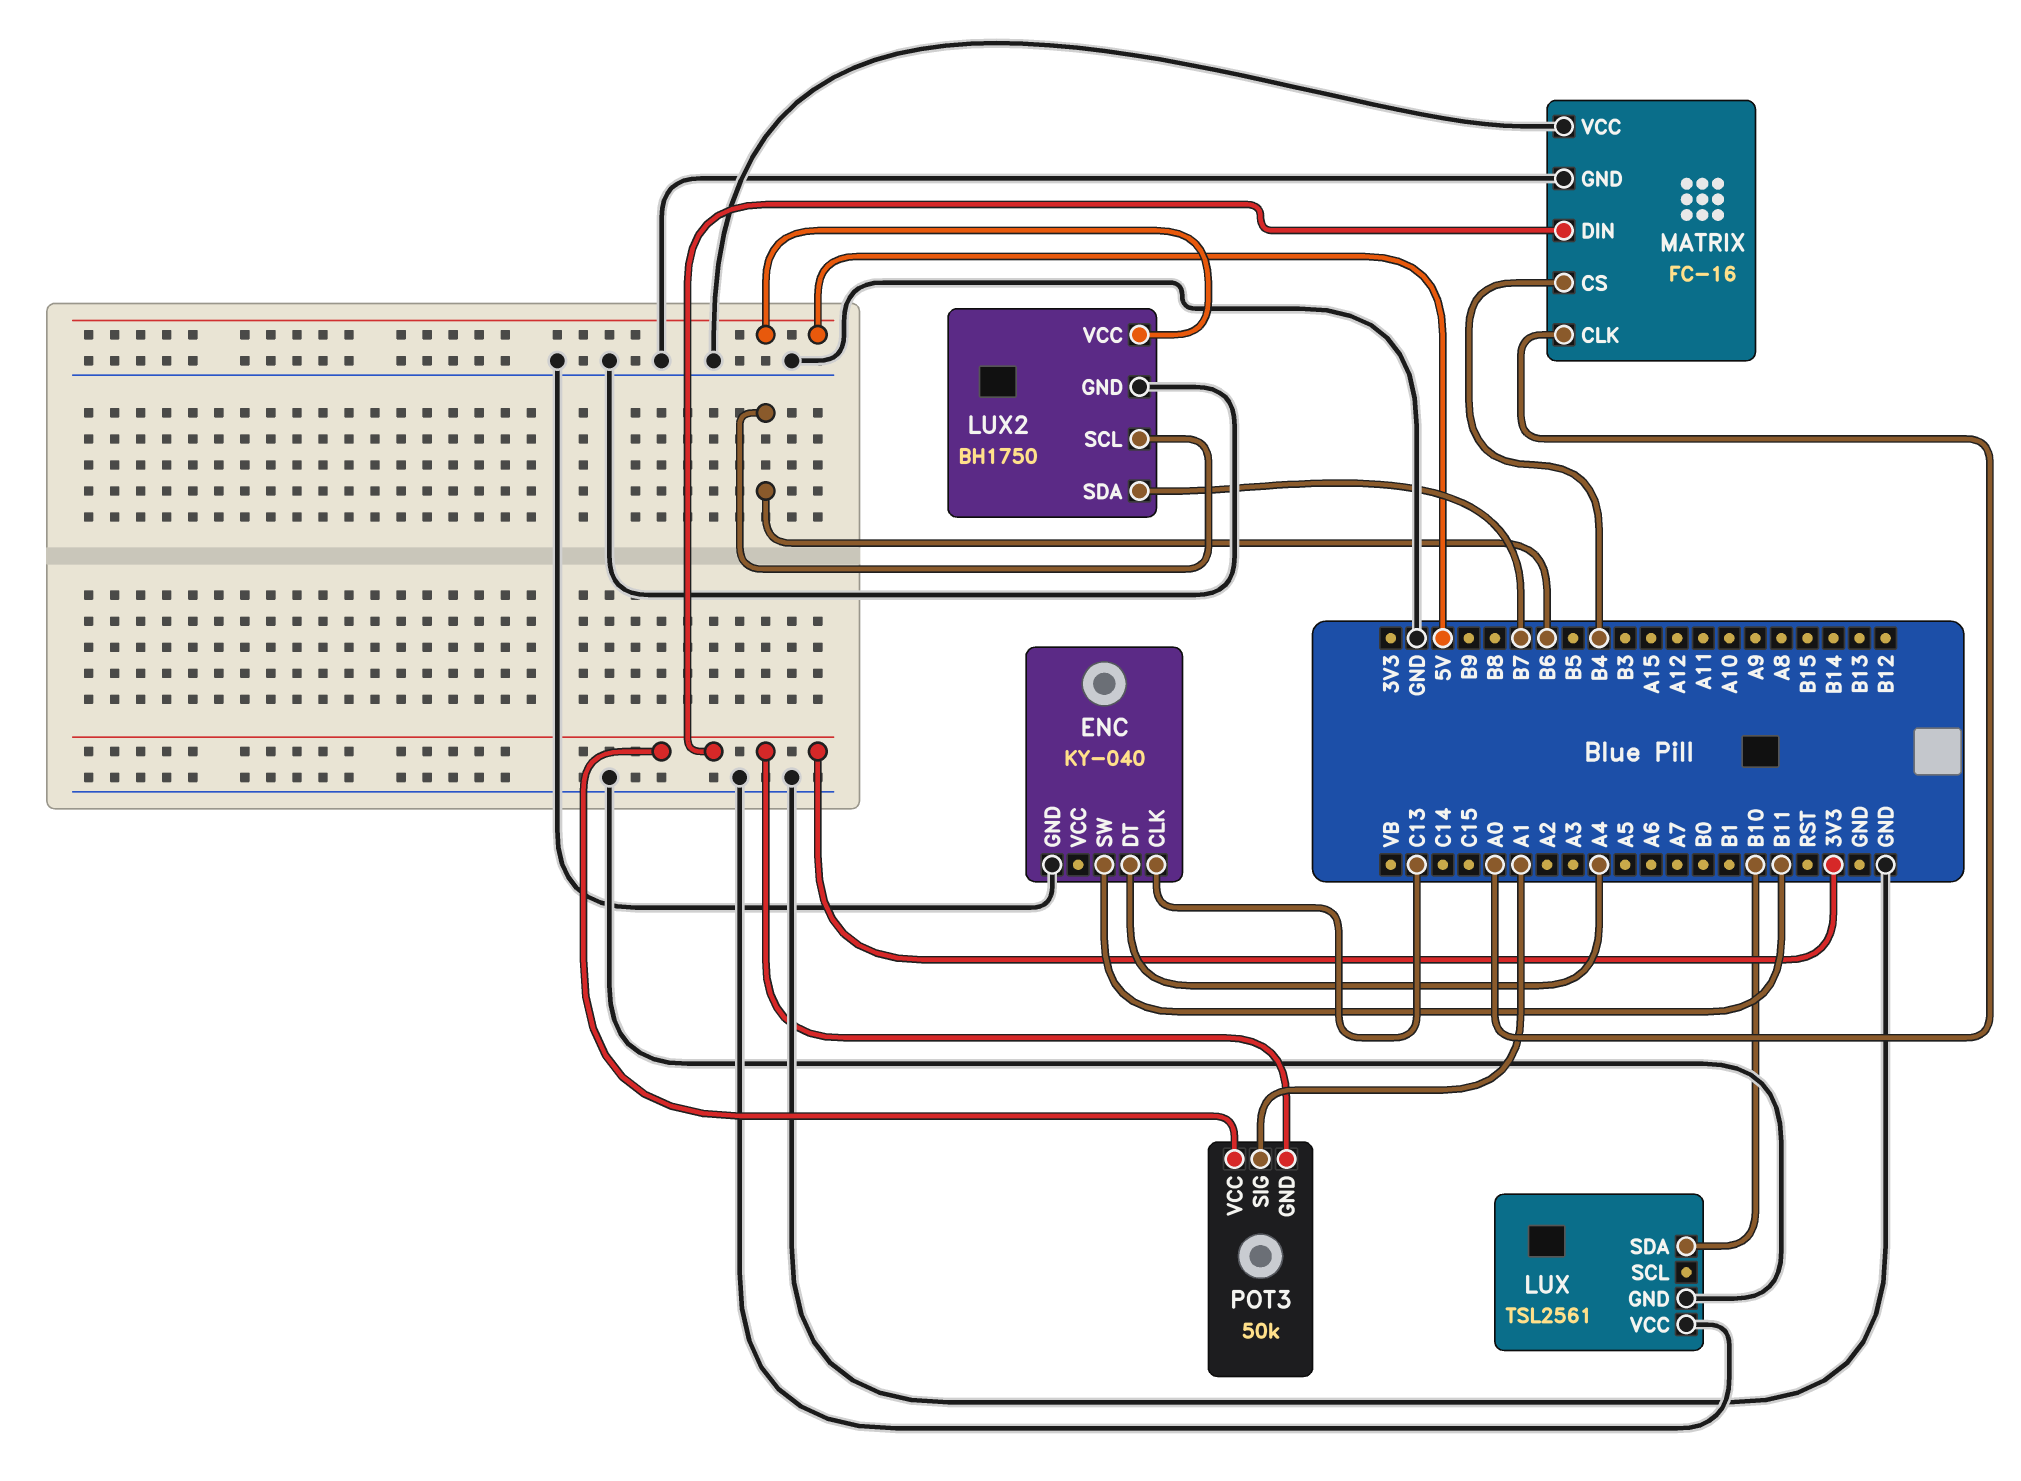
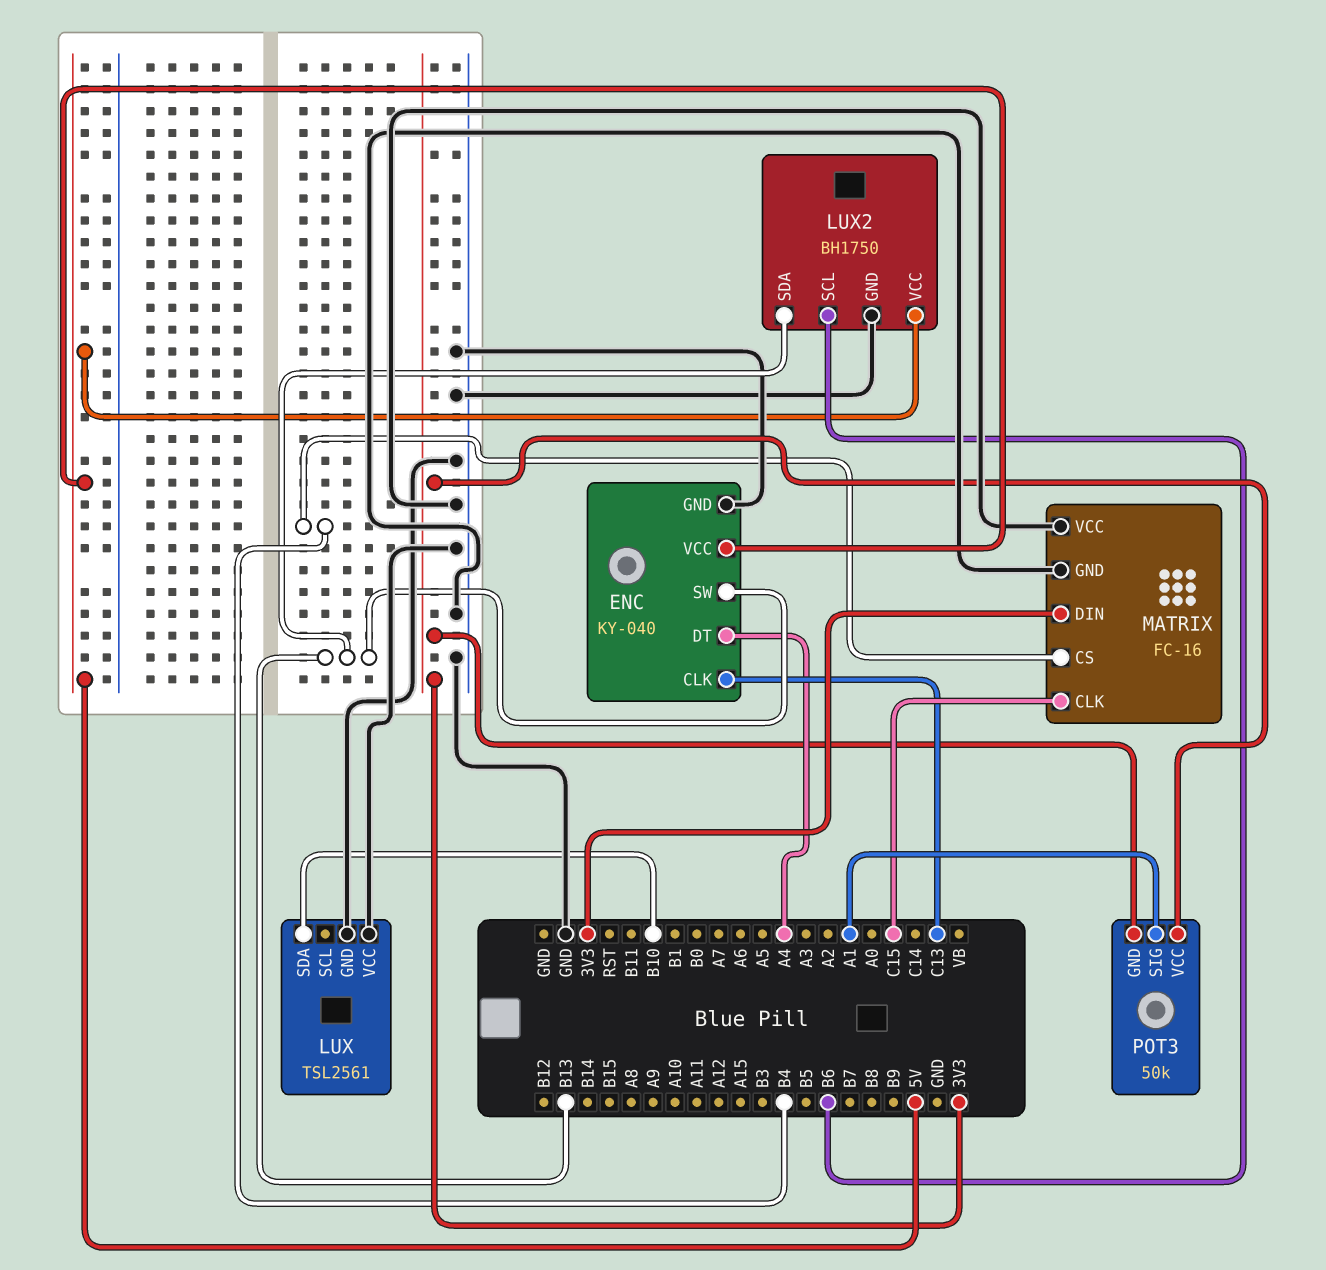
ENC pin SW: B11 -> B13
ENC pin VCC: none -> 5V
LUX2 pin SDA: B7 -> B13
MATRIX pin CLK: A0 -> C15

